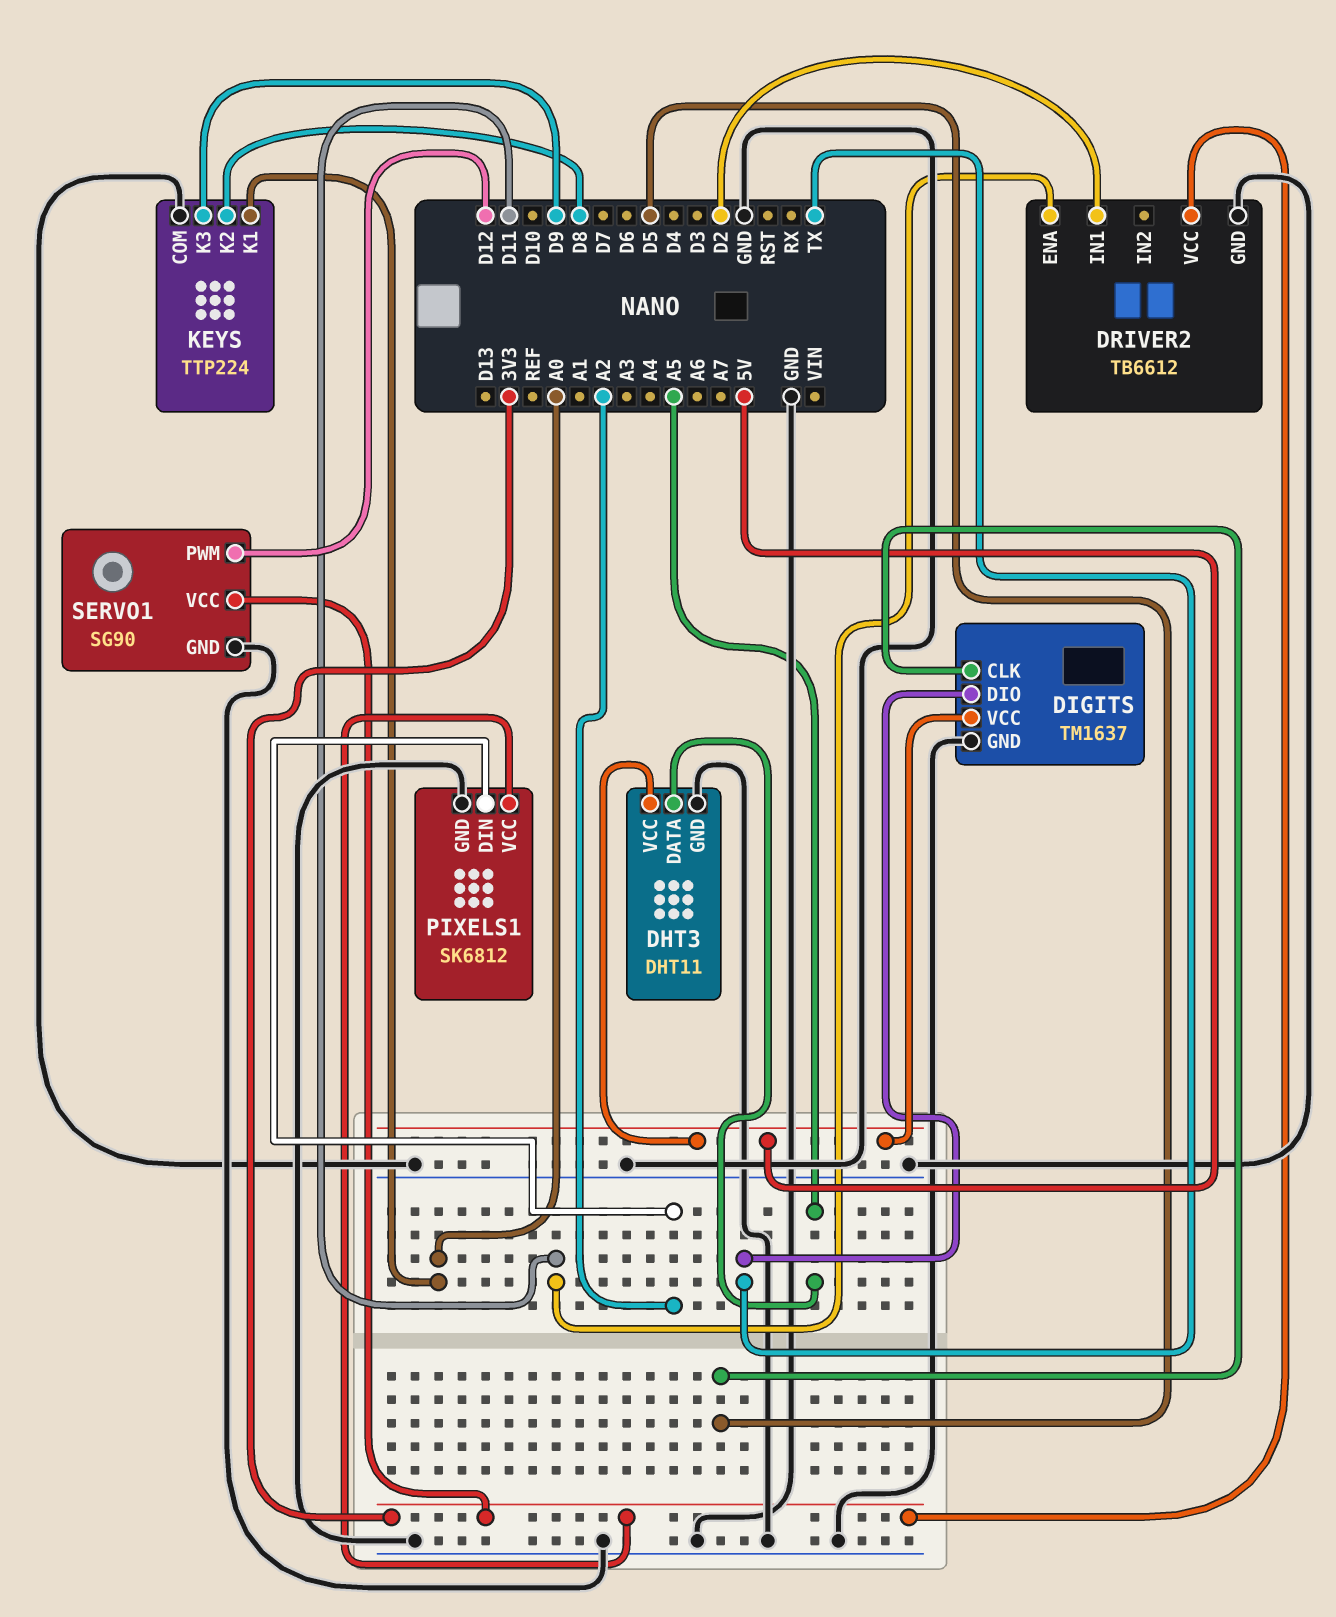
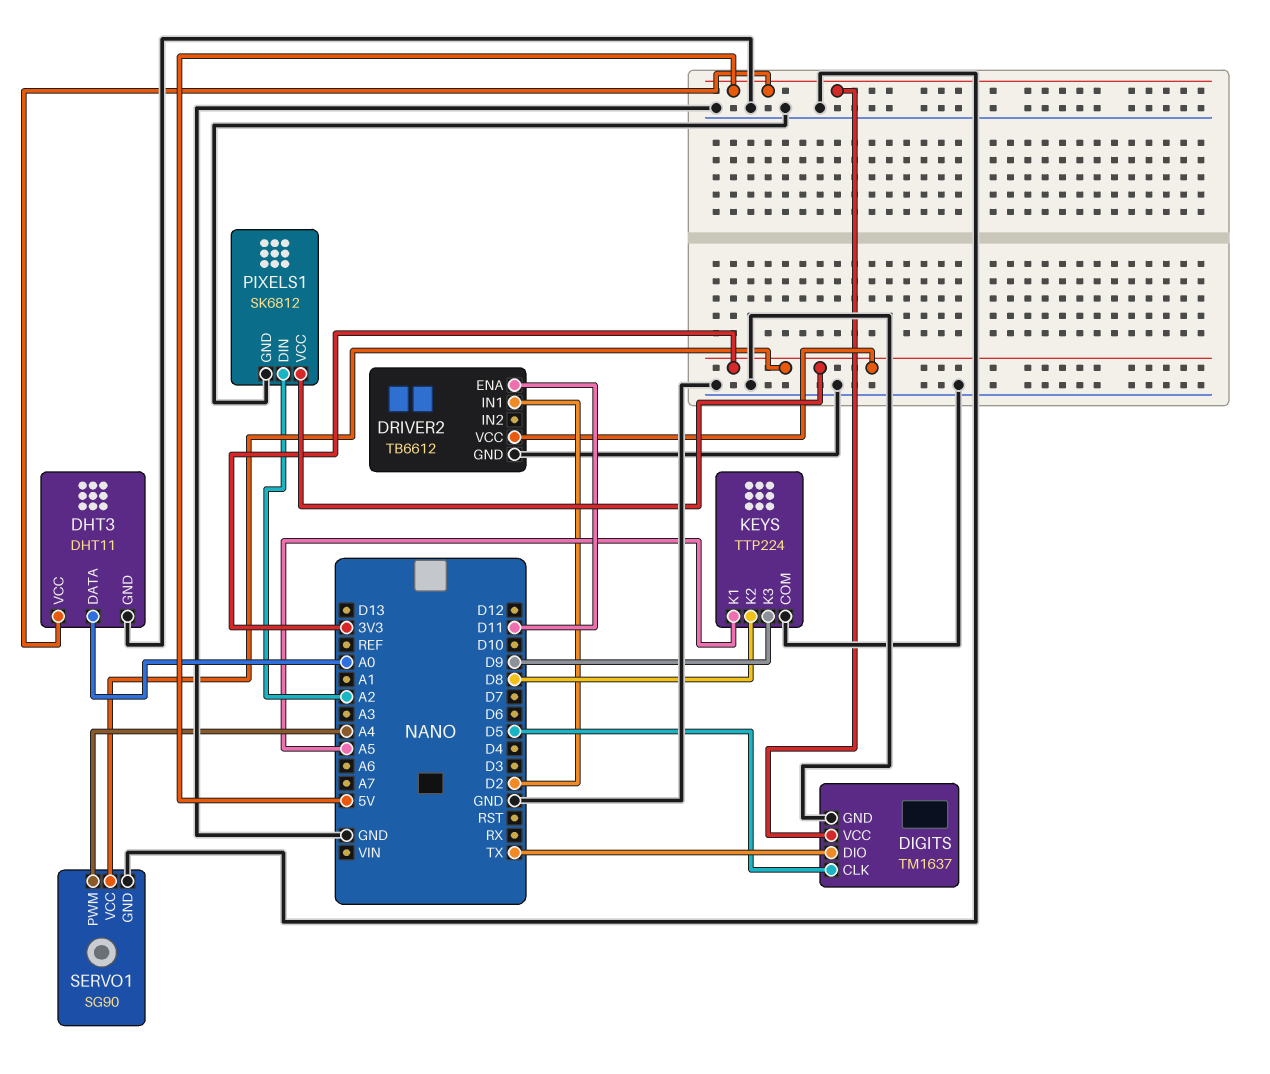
DHT3 pin DATA: A5 -> A0
KEYS pin K1: A0 -> A5
SERVO1 pin PWM: D12 -> A4

